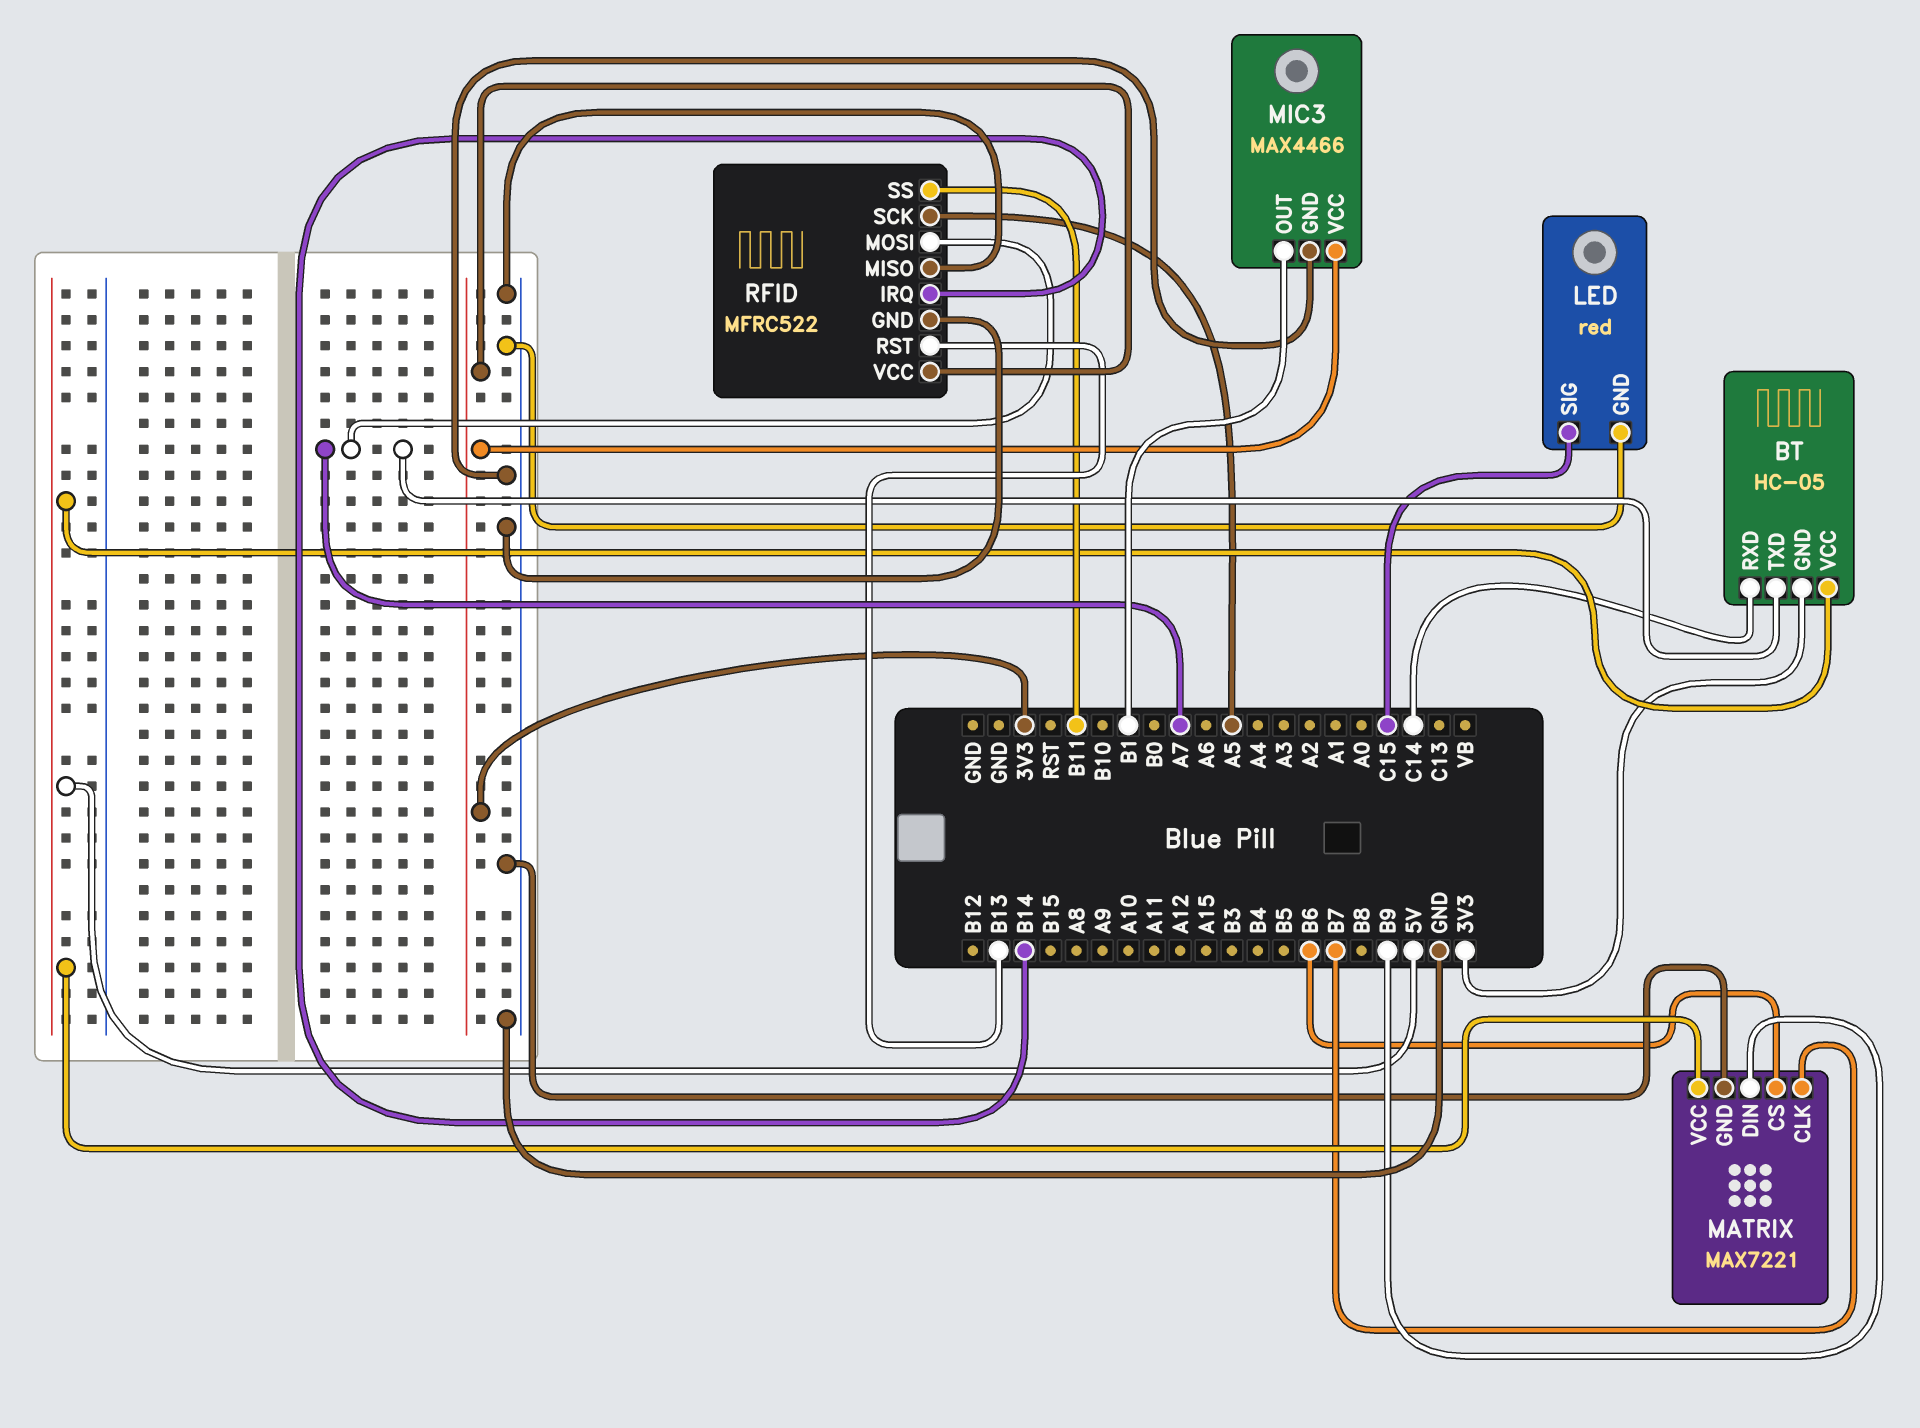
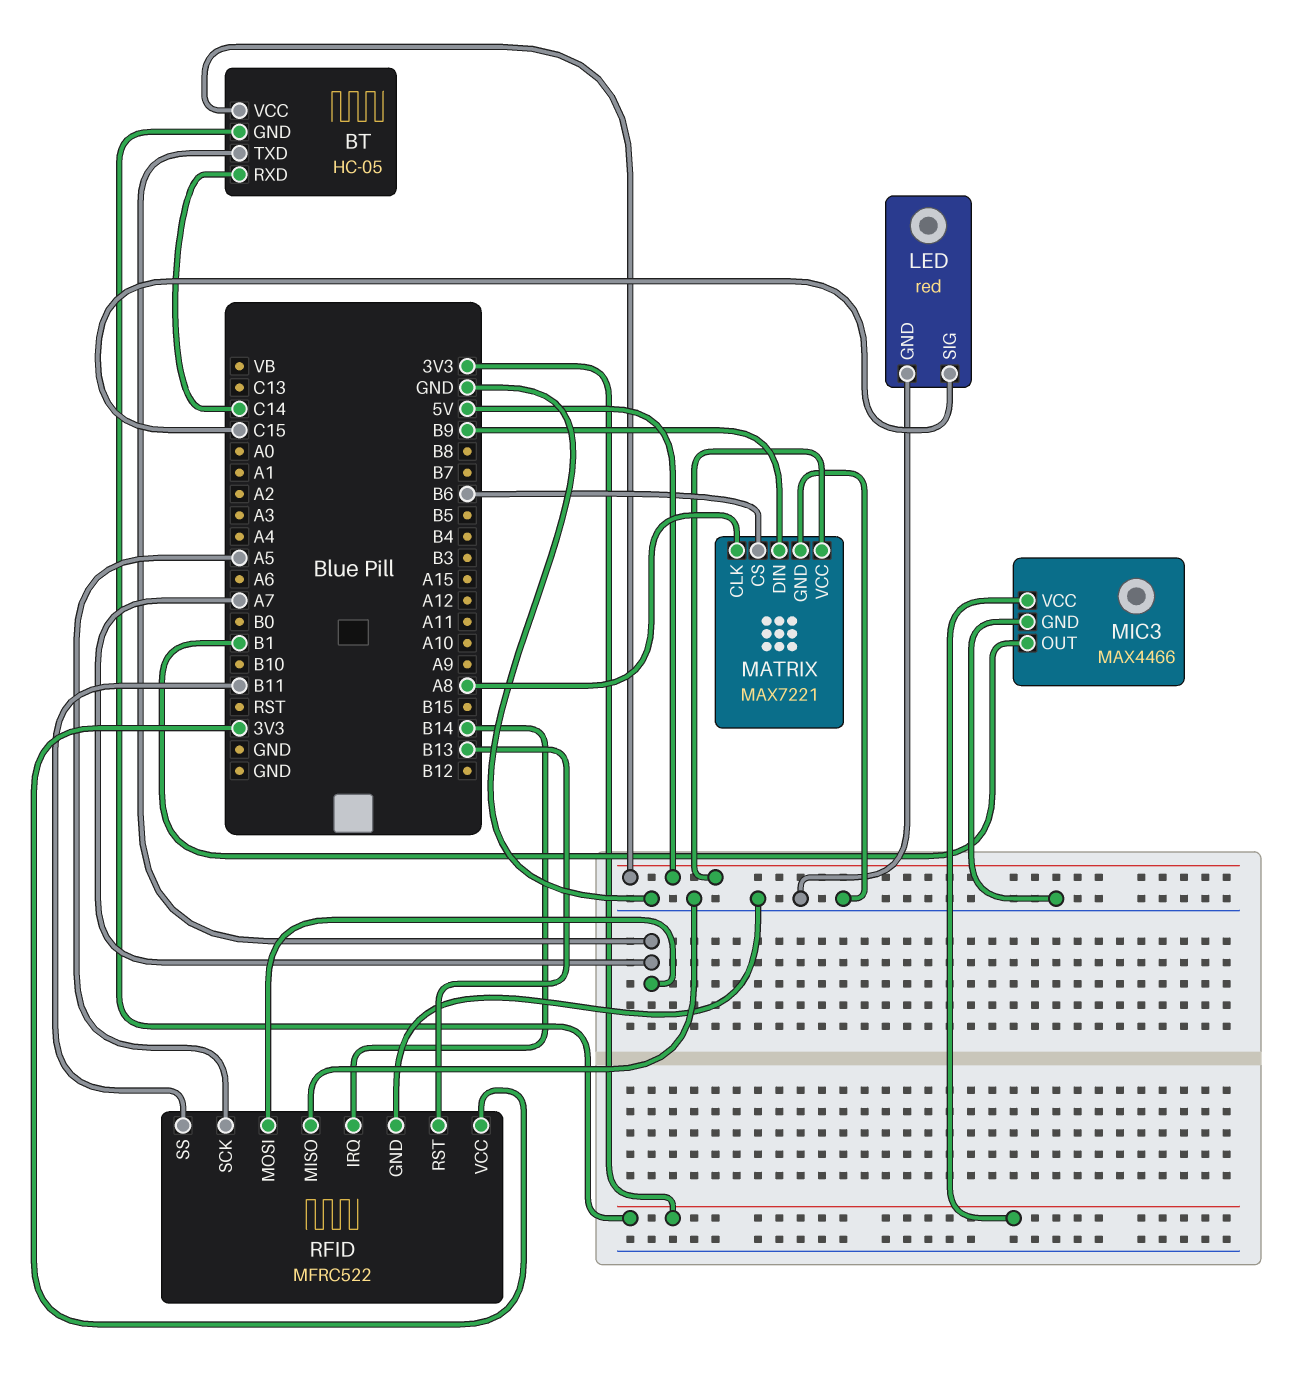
MATRIX pin CLK: B7 -> A8

